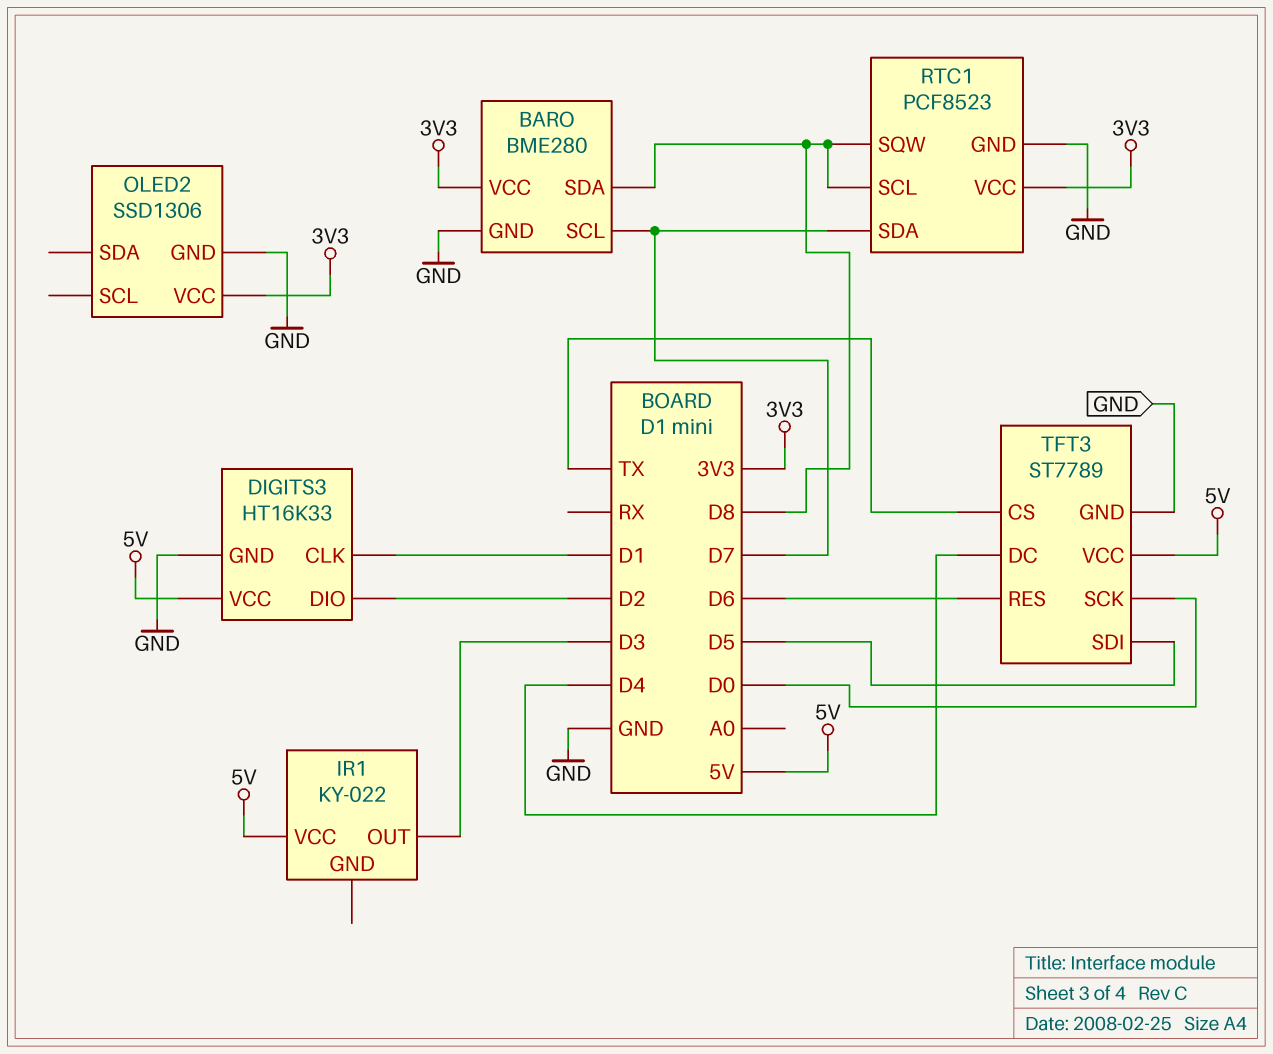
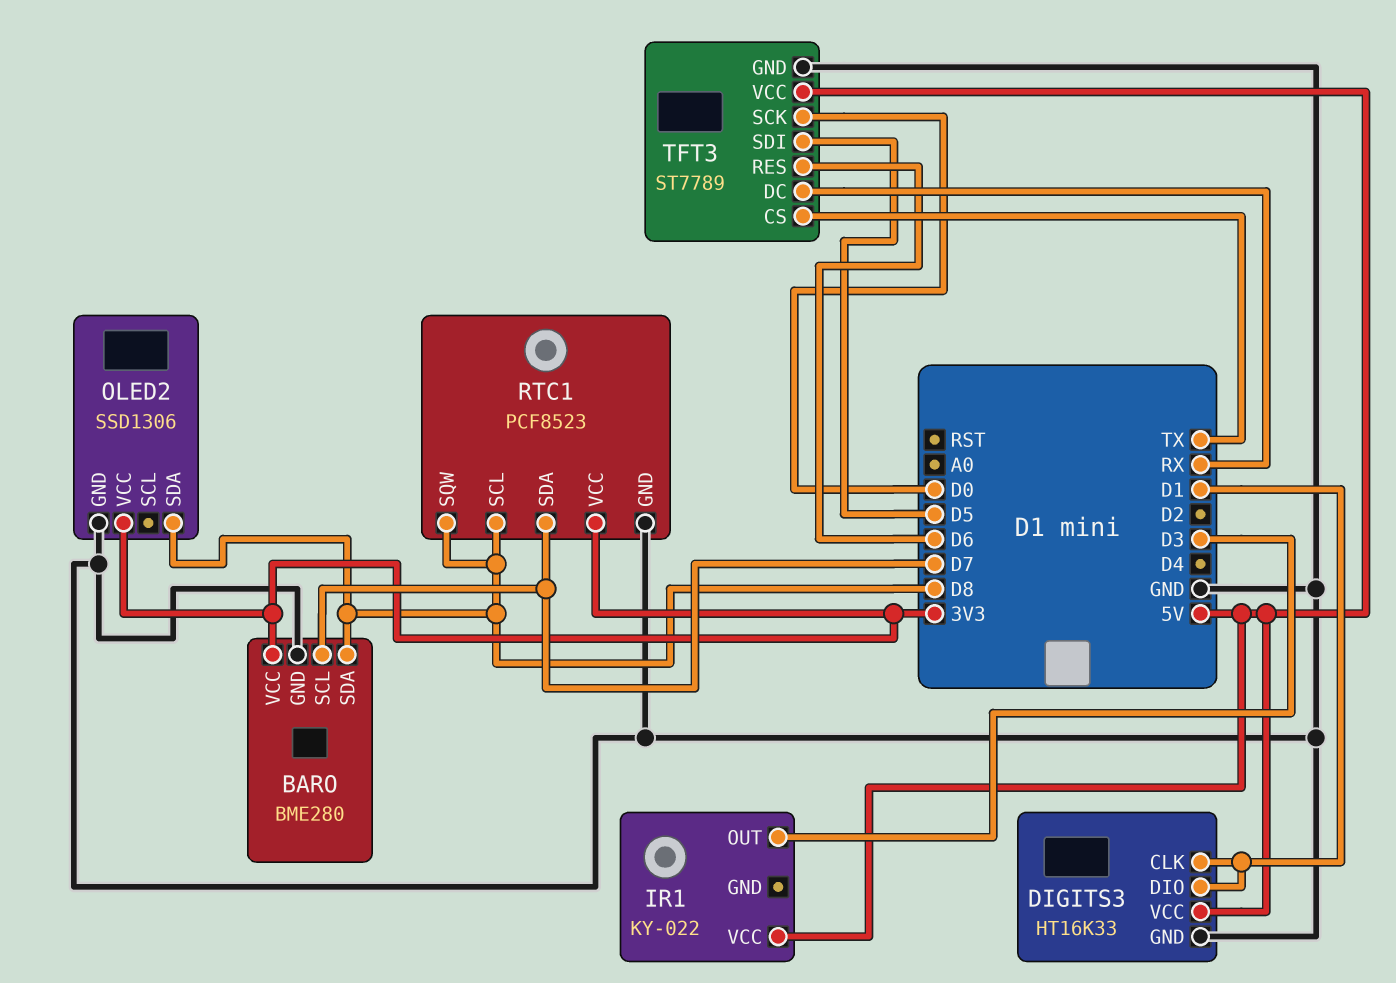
DIGITS3 pin DIO: D2 -> D1
OLED2 pin SDA: none -> D8
TFT3 pin DC: D4 -> RX

